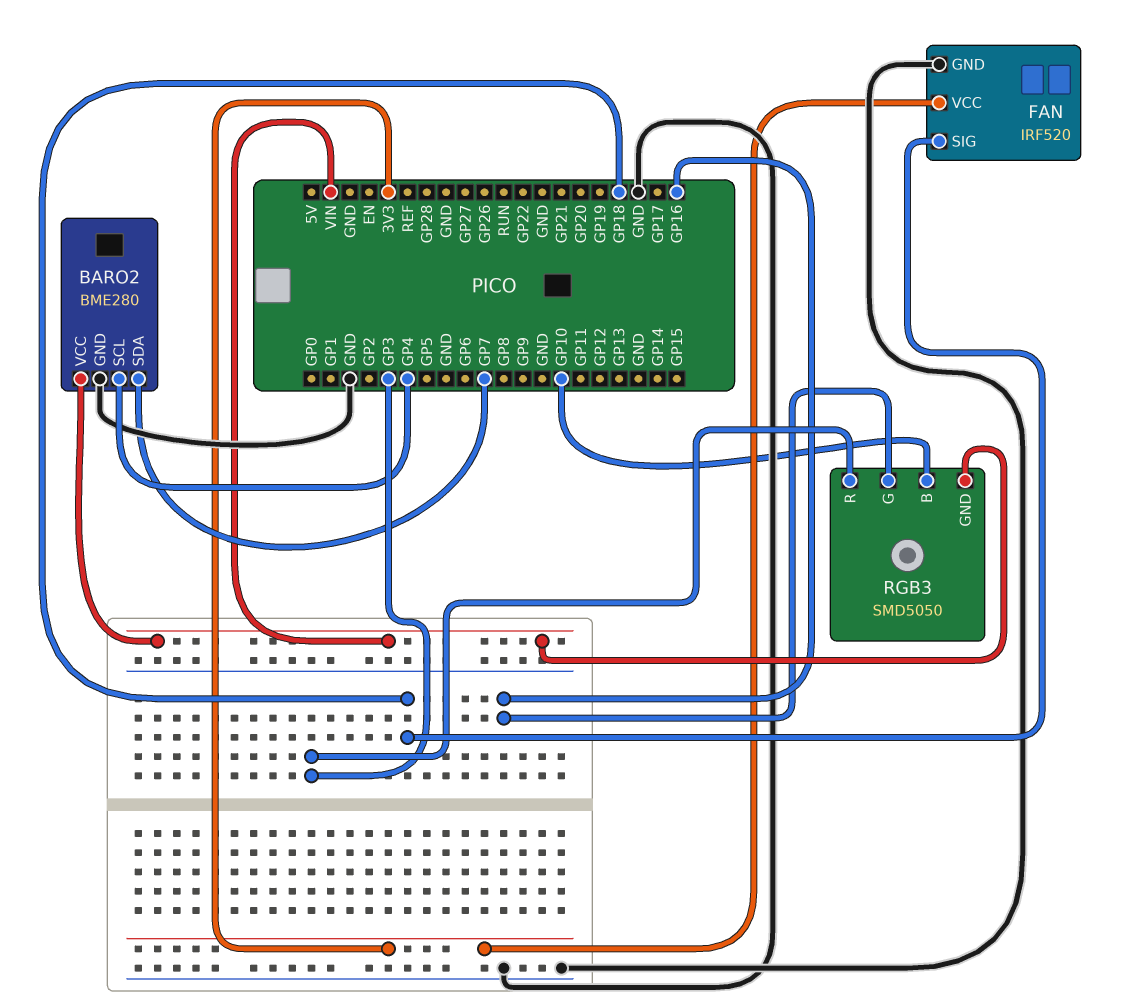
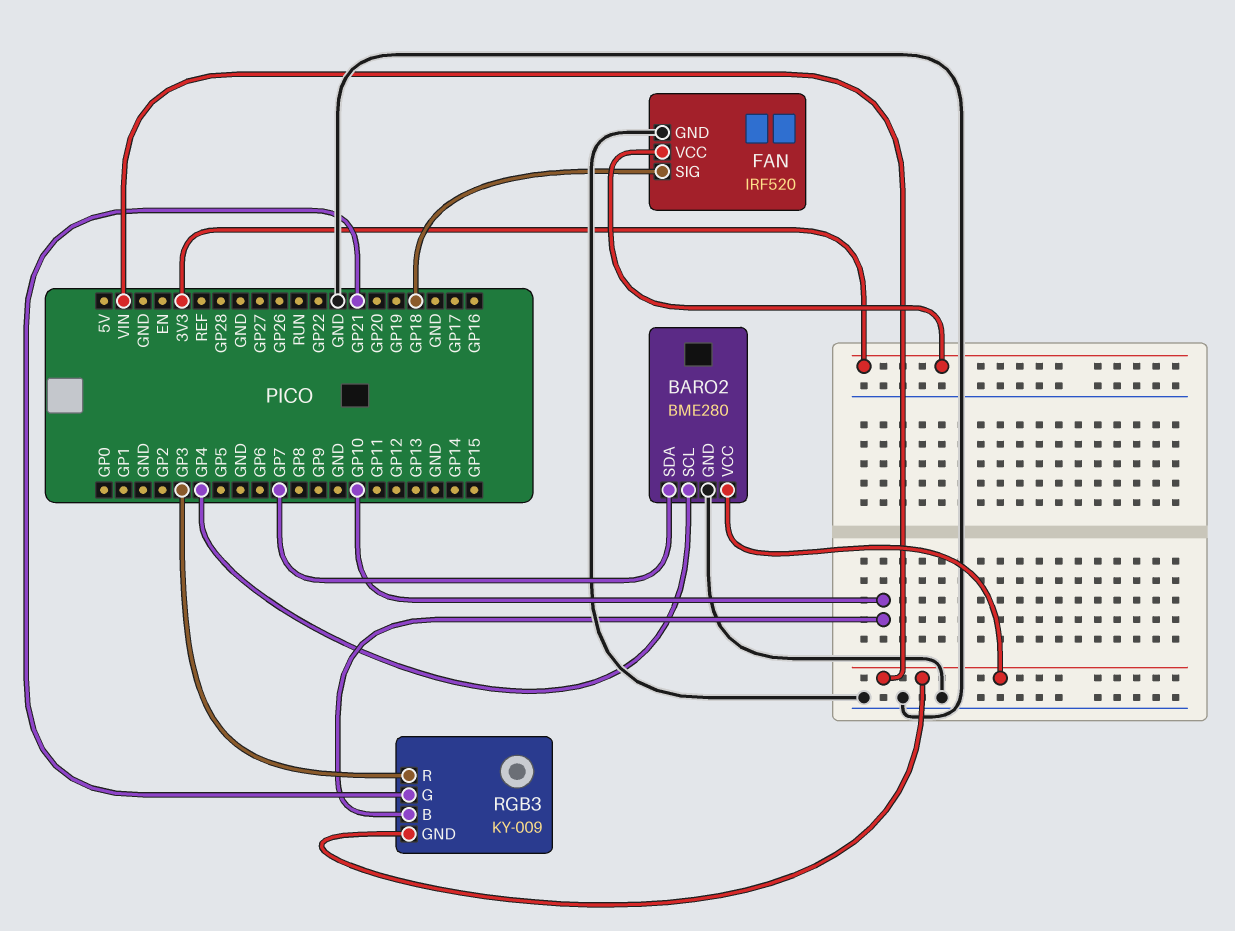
RGB3: SMD5050 -> KY-009
RGB3 pin G: GP16 -> GP21

